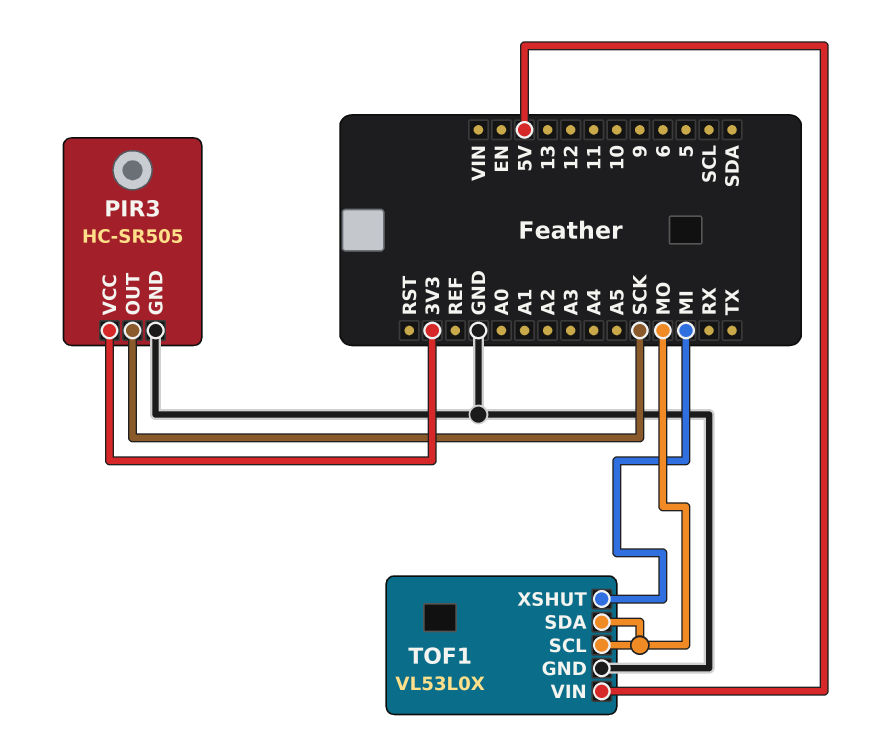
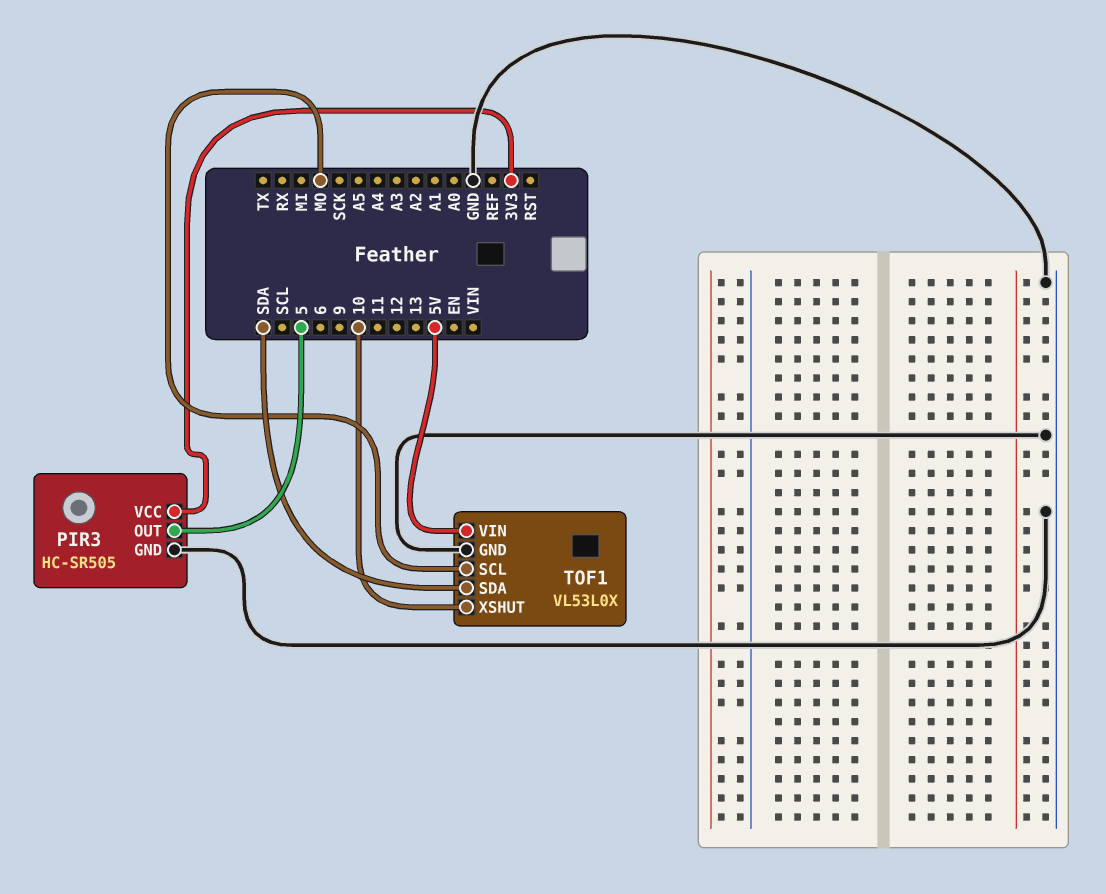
PIR3 pin OUT: SCK -> 5
TOF1 pin SDA: MO -> SDA
TOF1 pin XSHUT: MI -> 10

